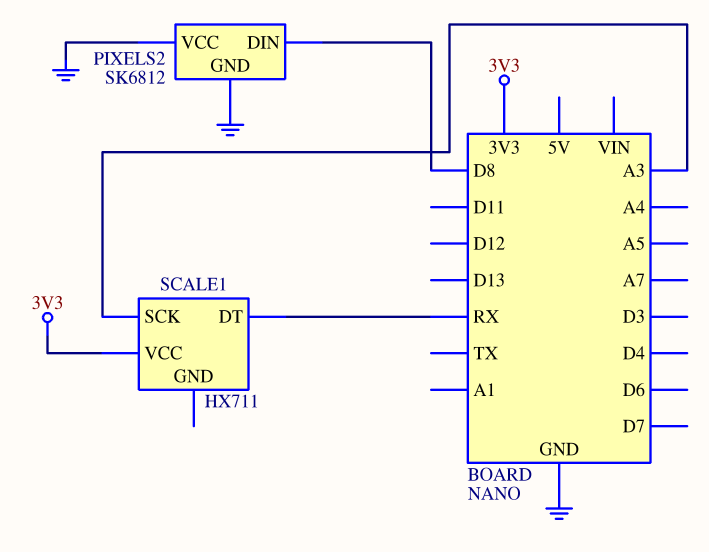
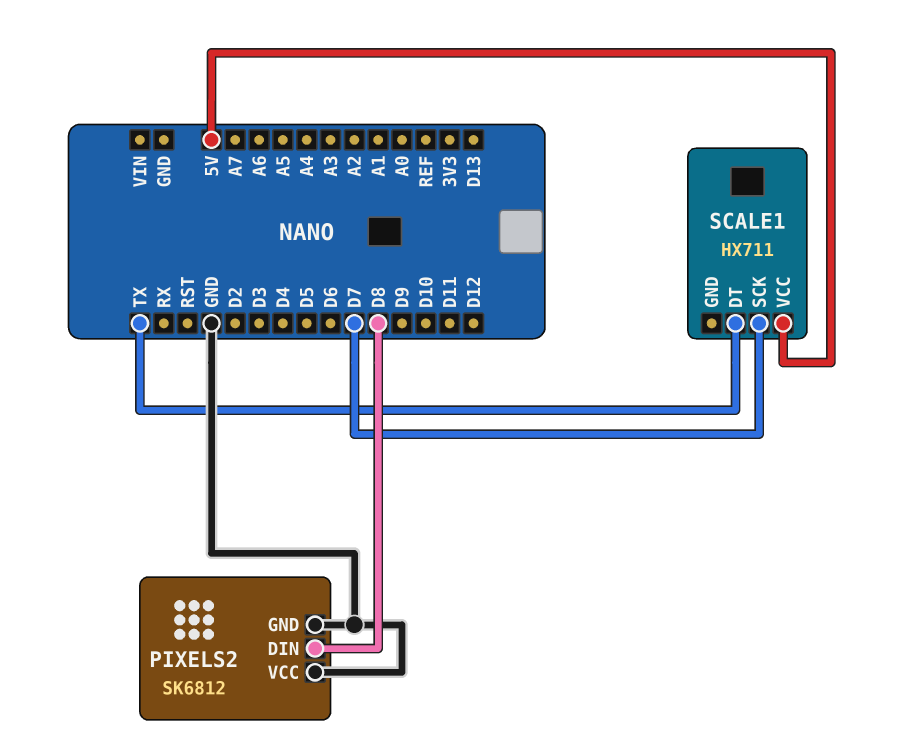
SCALE1 pin DT: RX -> TX
SCALE1 pin SCK: A3 -> D7
SCALE1 pin VCC: 3V3 -> 5V

